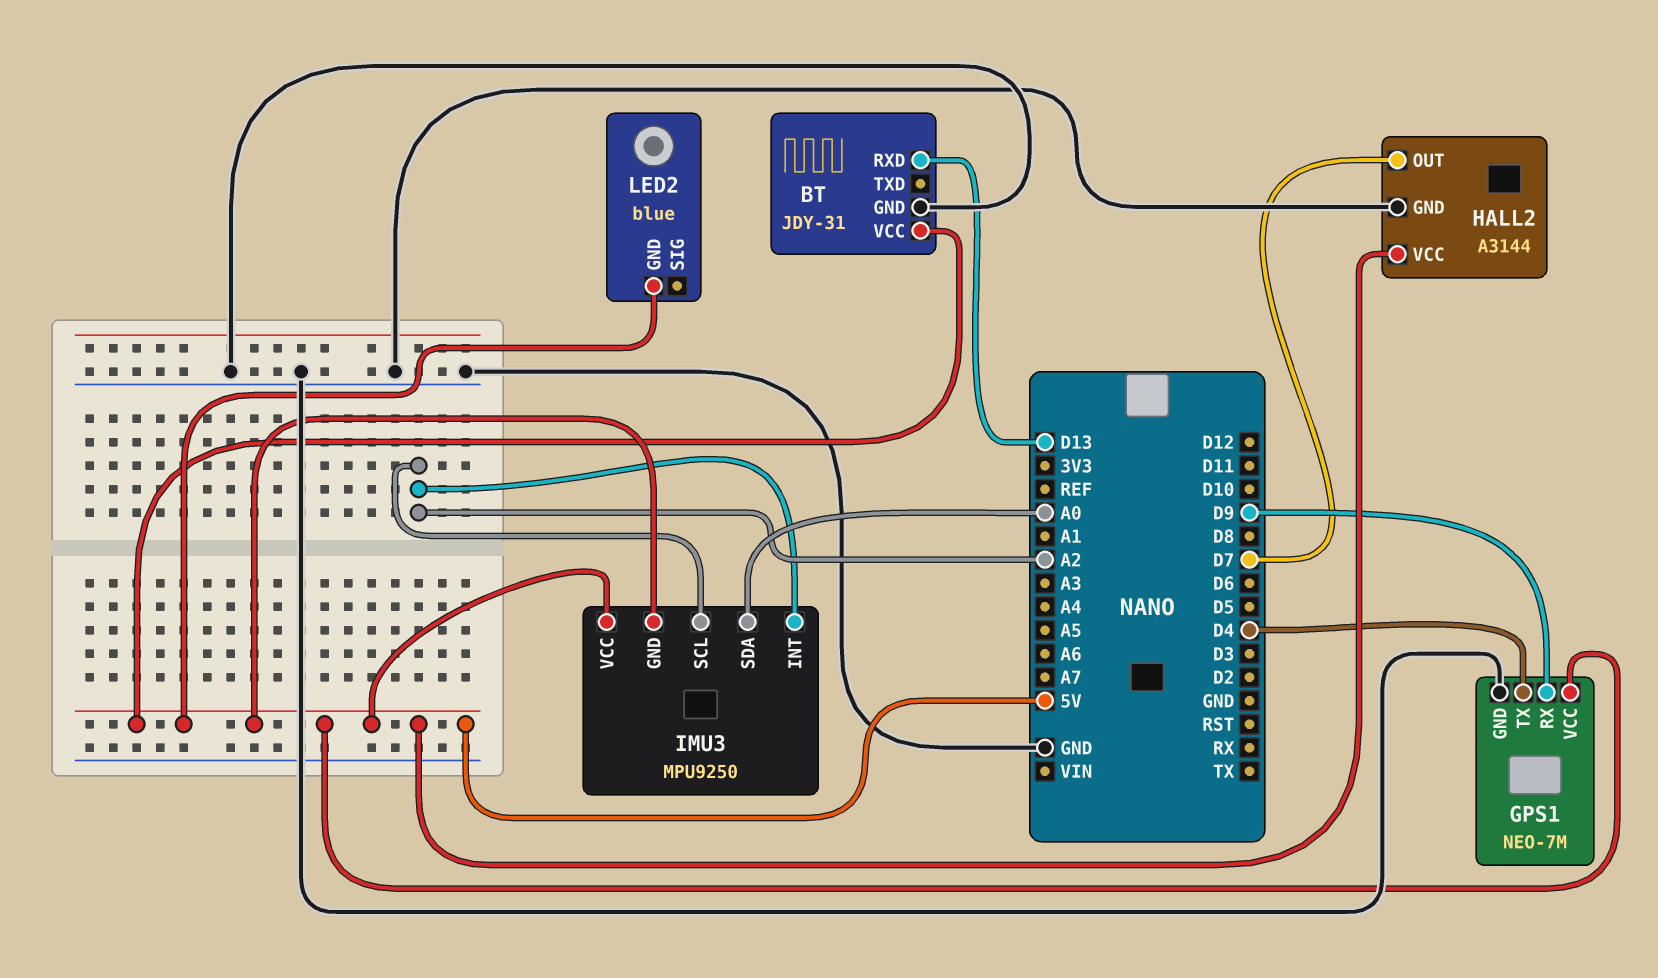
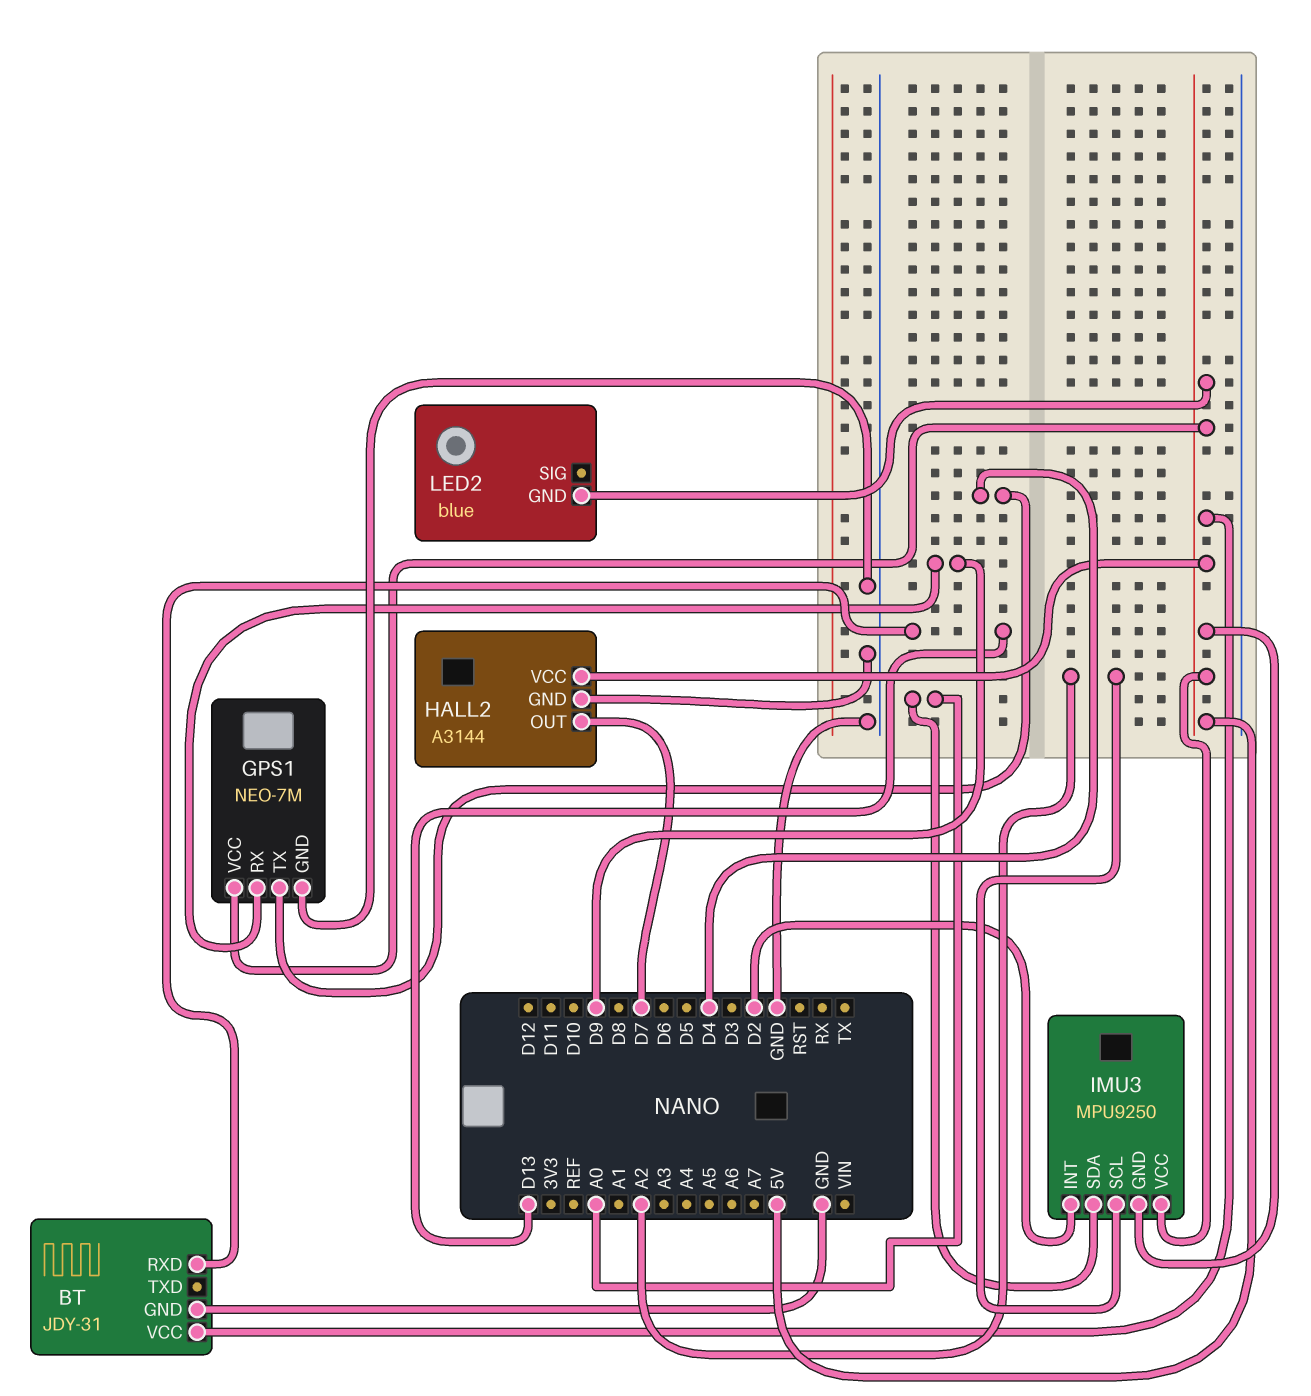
IMU3 pin INT: A2 -> D2

